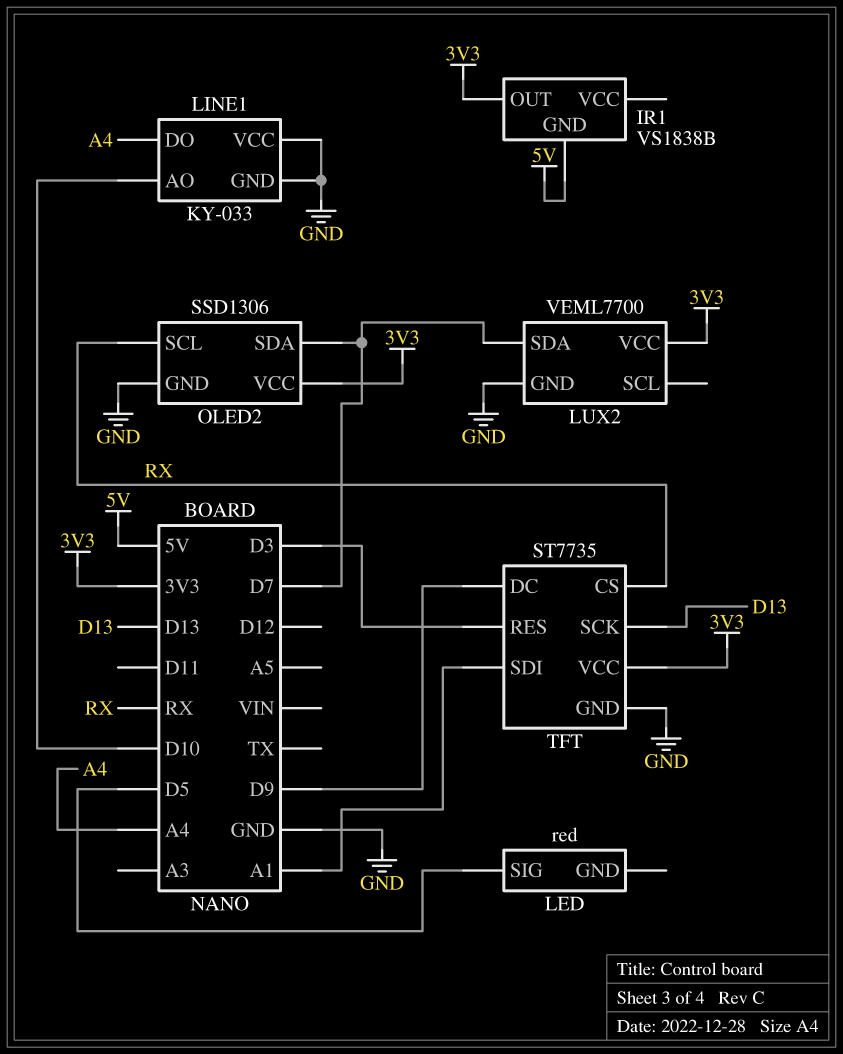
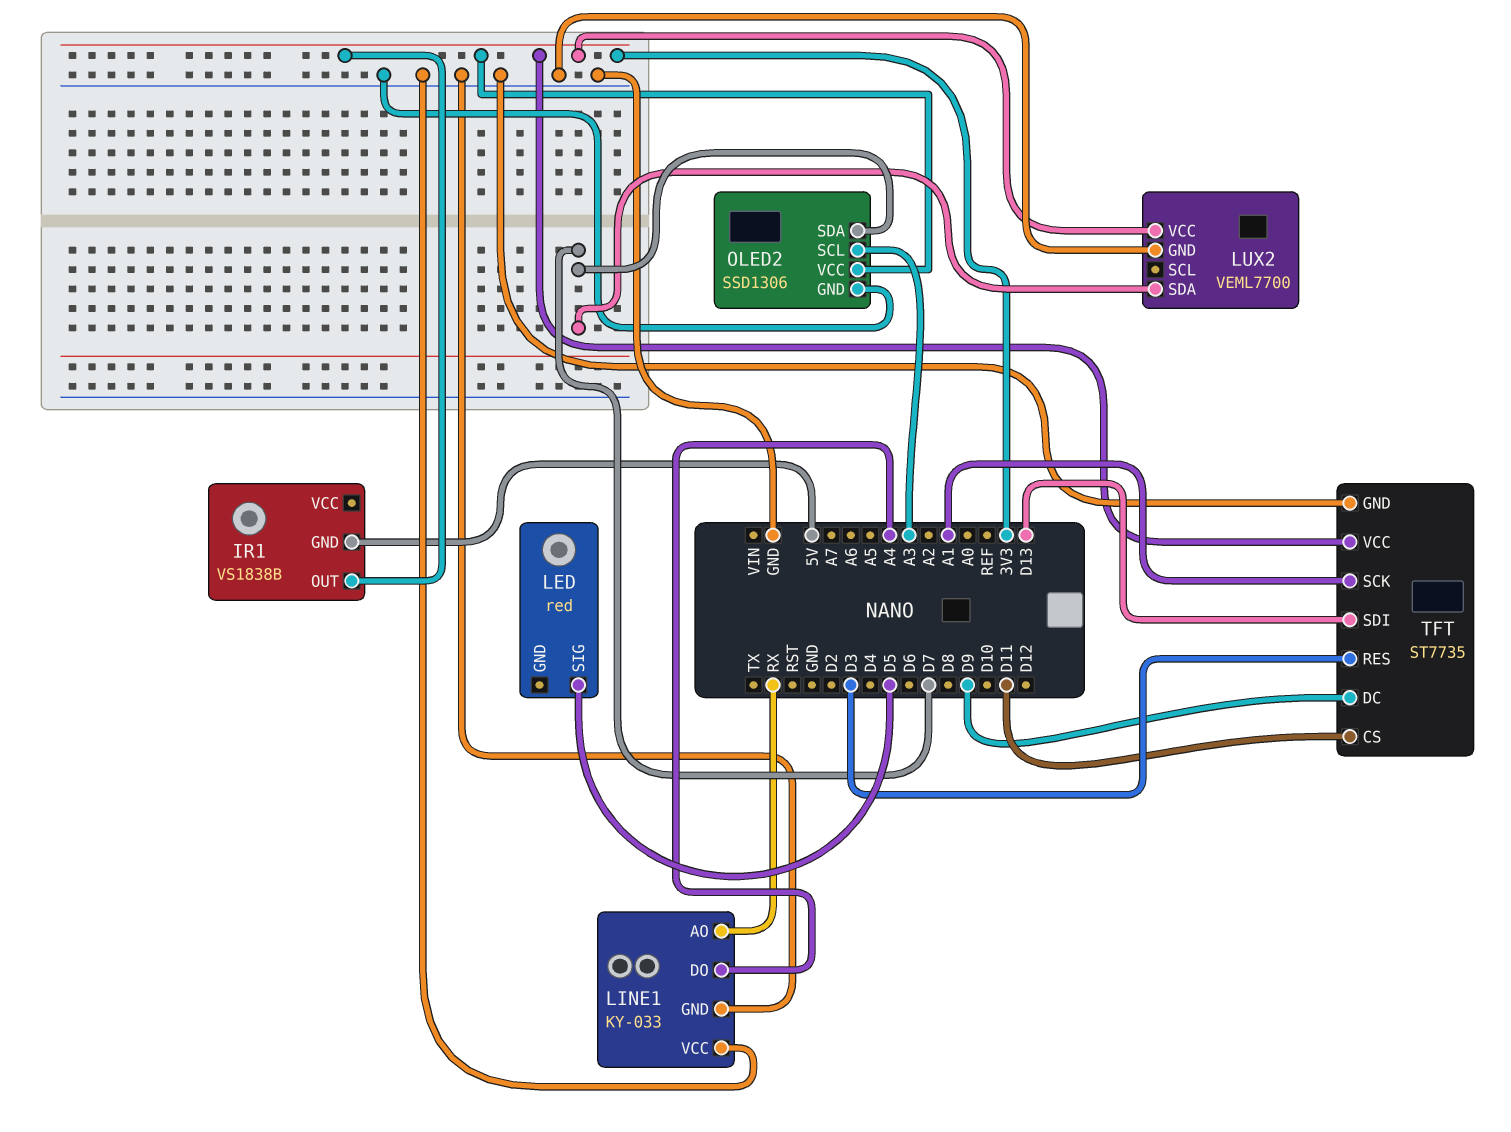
LINE1 pin AO: D10 -> RX
OLED2 pin SCL: RX -> A3
TFT pin CS: RX -> D11
TFT pin SCK: D13 -> A1
TFT pin SDI: A1 -> D13

